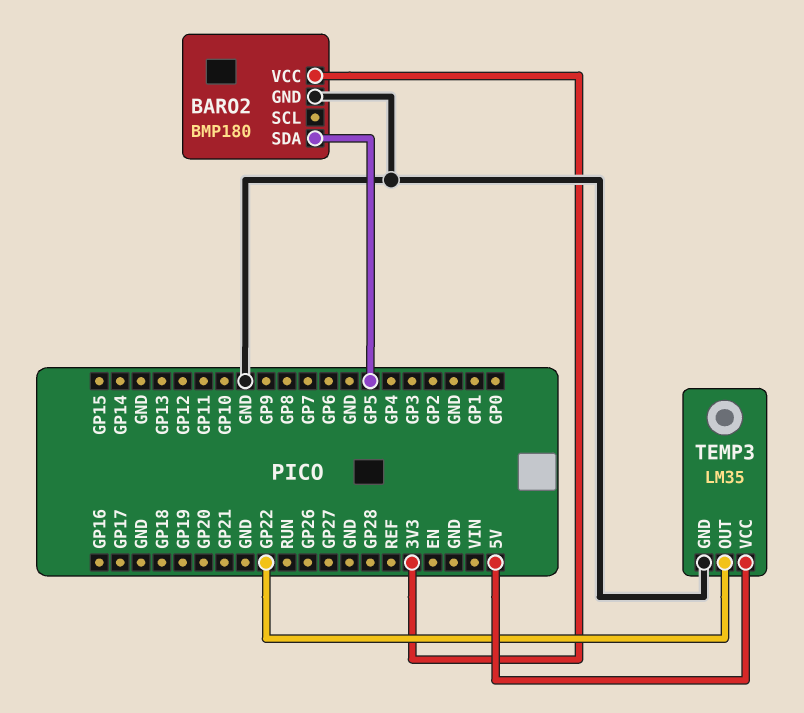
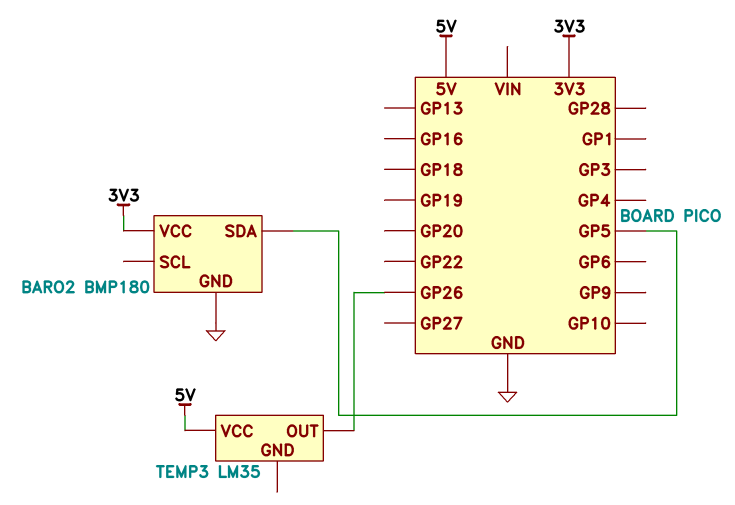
TEMP3 pin GND: GND -> none
TEMP3 pin OUT: GP22 -> GP26

